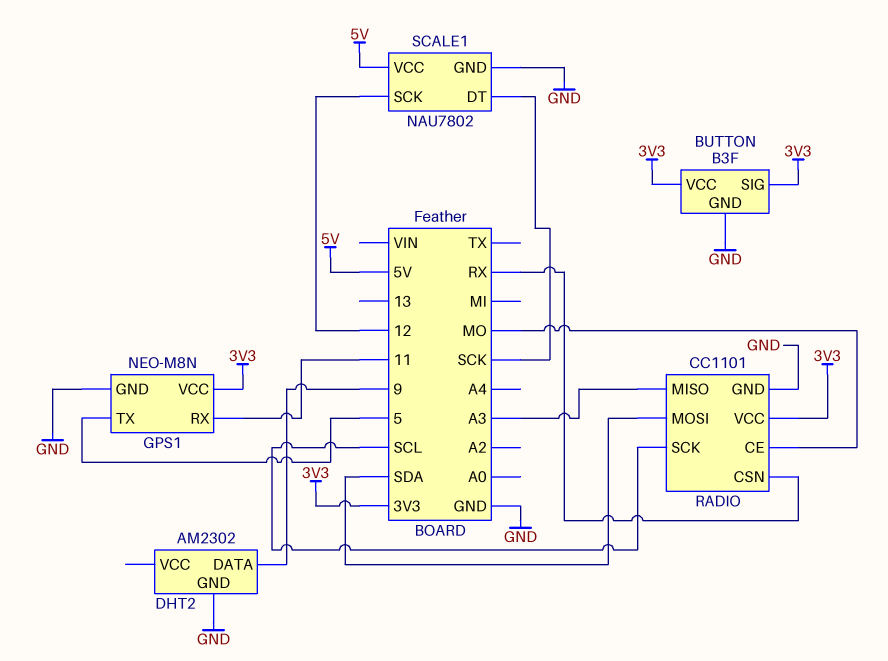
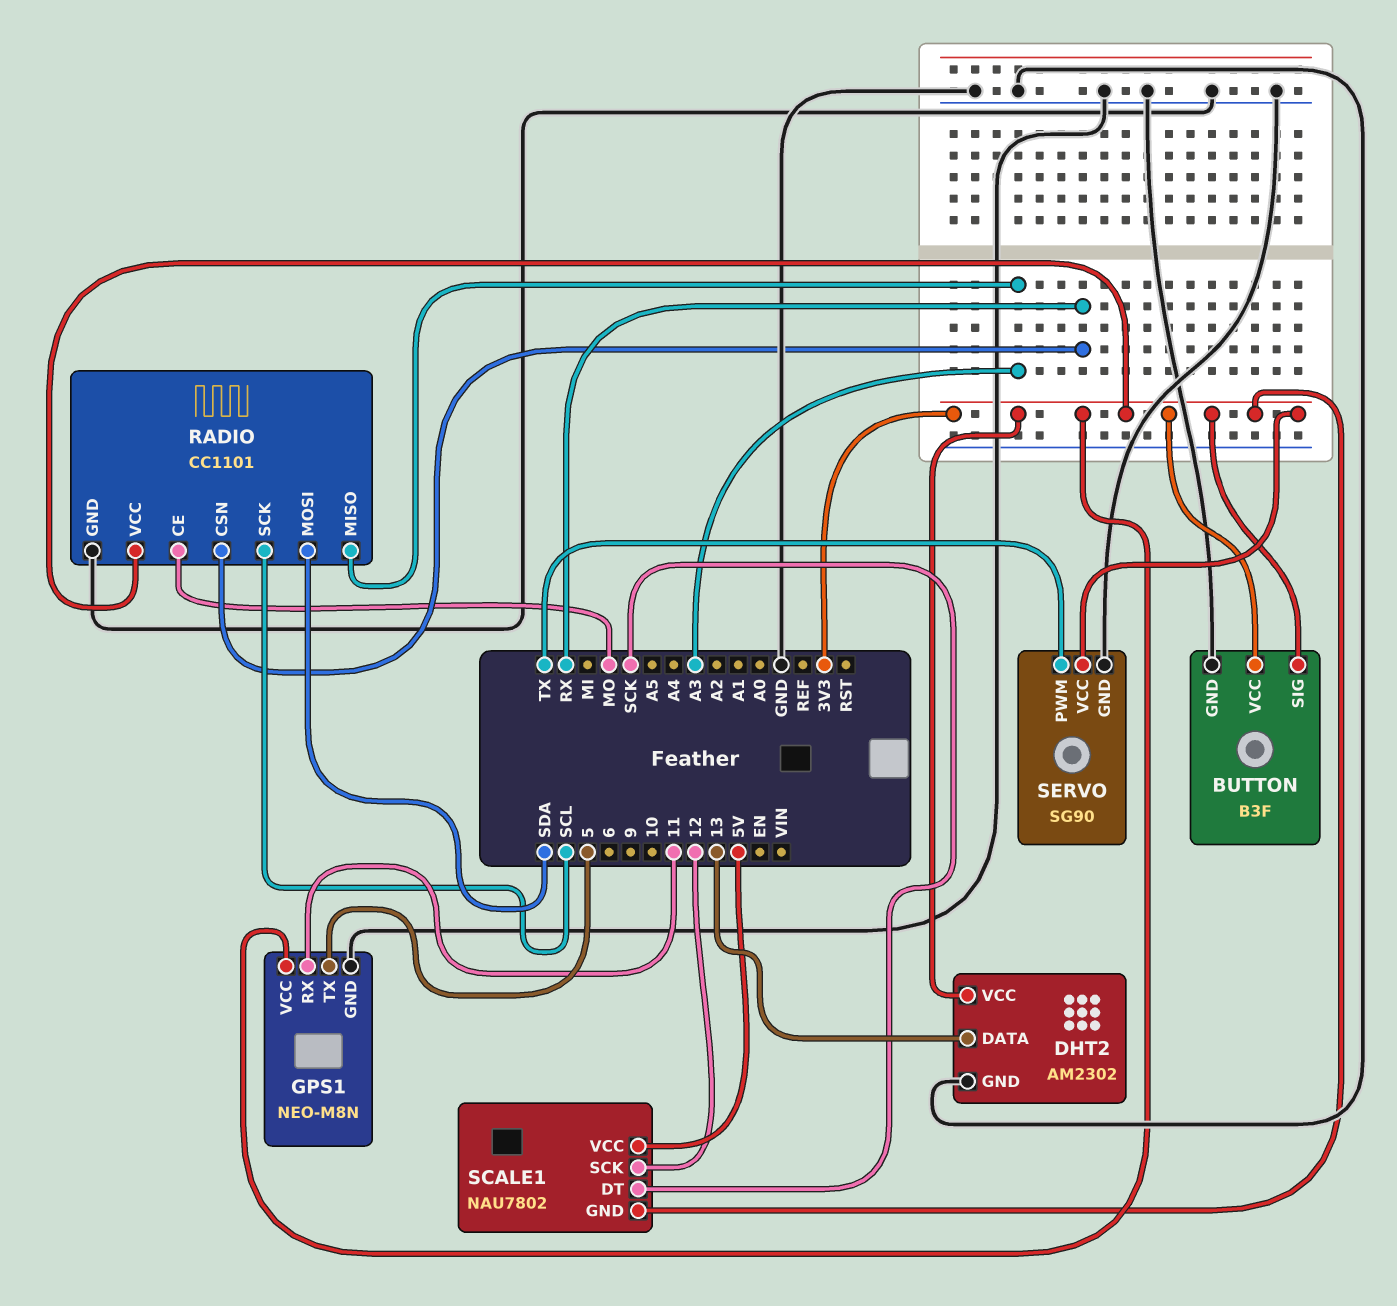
DHT2 pin DATA: 9 -> 13
DHT2 pin VCC: none -> 3V3
SCALE1 pin GND: GND -> 3V3
SERVO: none -> SG90
SERVO pin GND: none -> GND
SERVO pin PWM: none -> TX
SERVO pin VCC: none -> 3V3

